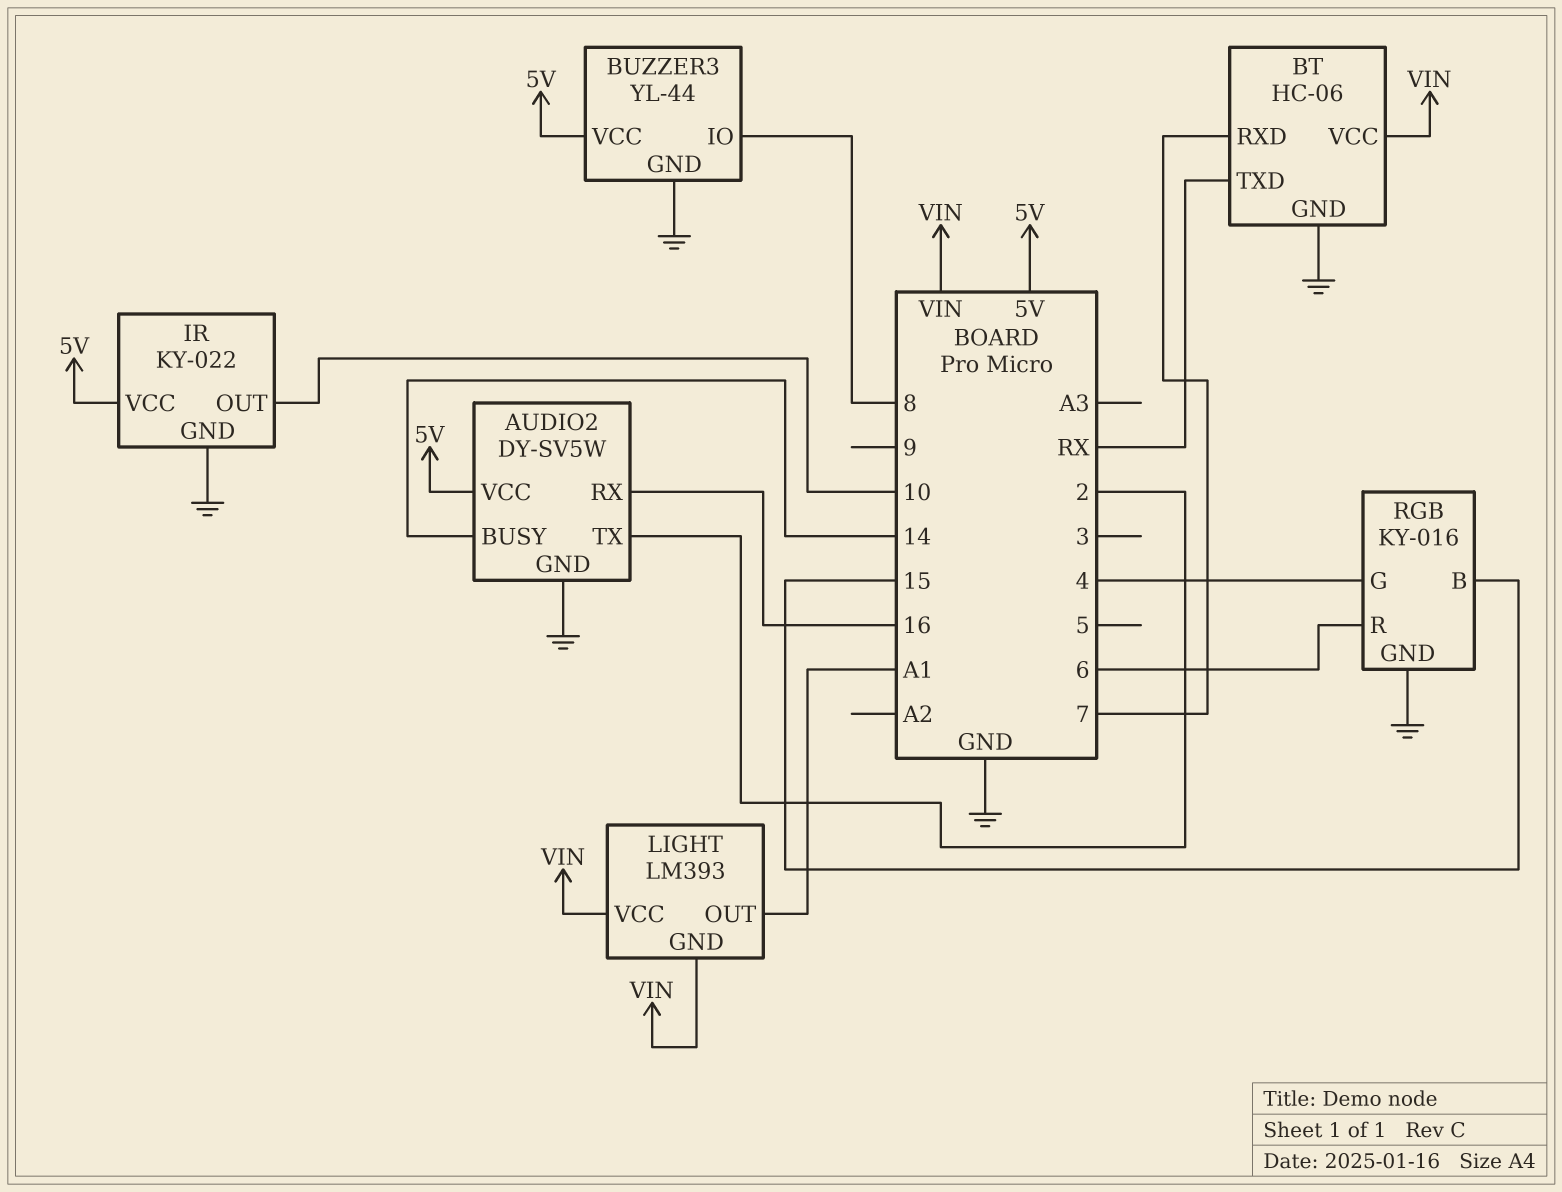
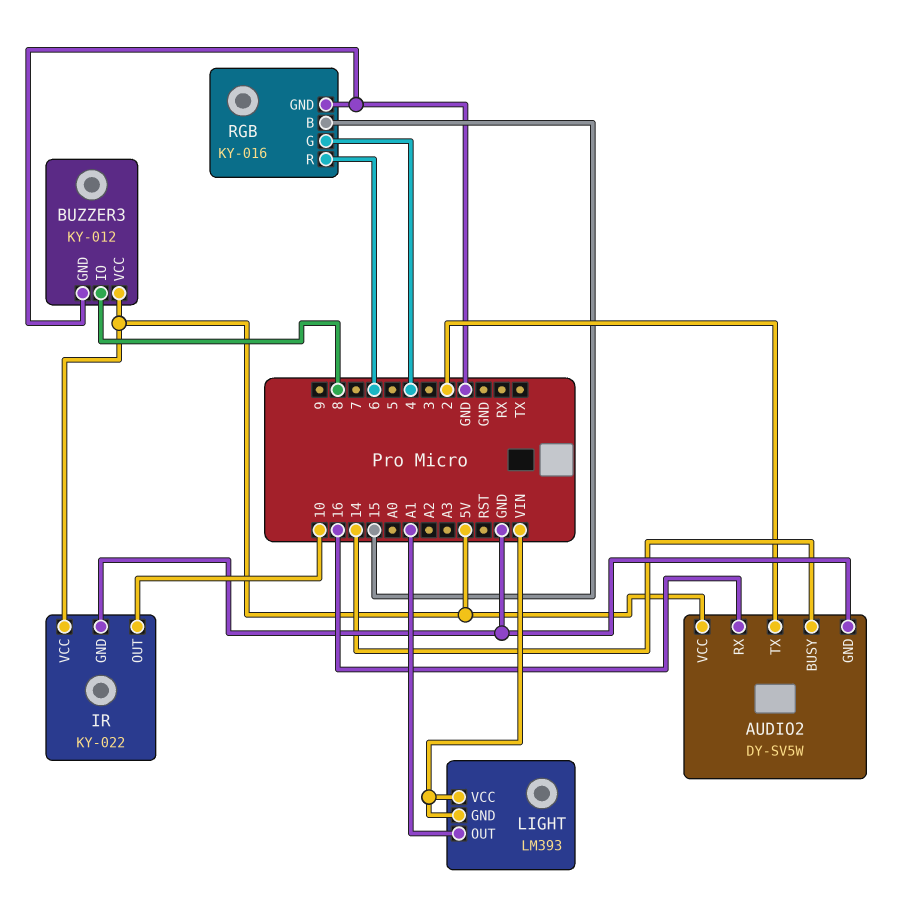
BT: HC-06 -> none
BT pin GND: GND -> none
BT pin RXD: 7 -> none
BT pin TXD: RX -> none
BT pin VCC: VIN -> none
BUZZER3: YL-44 -> KY-012

